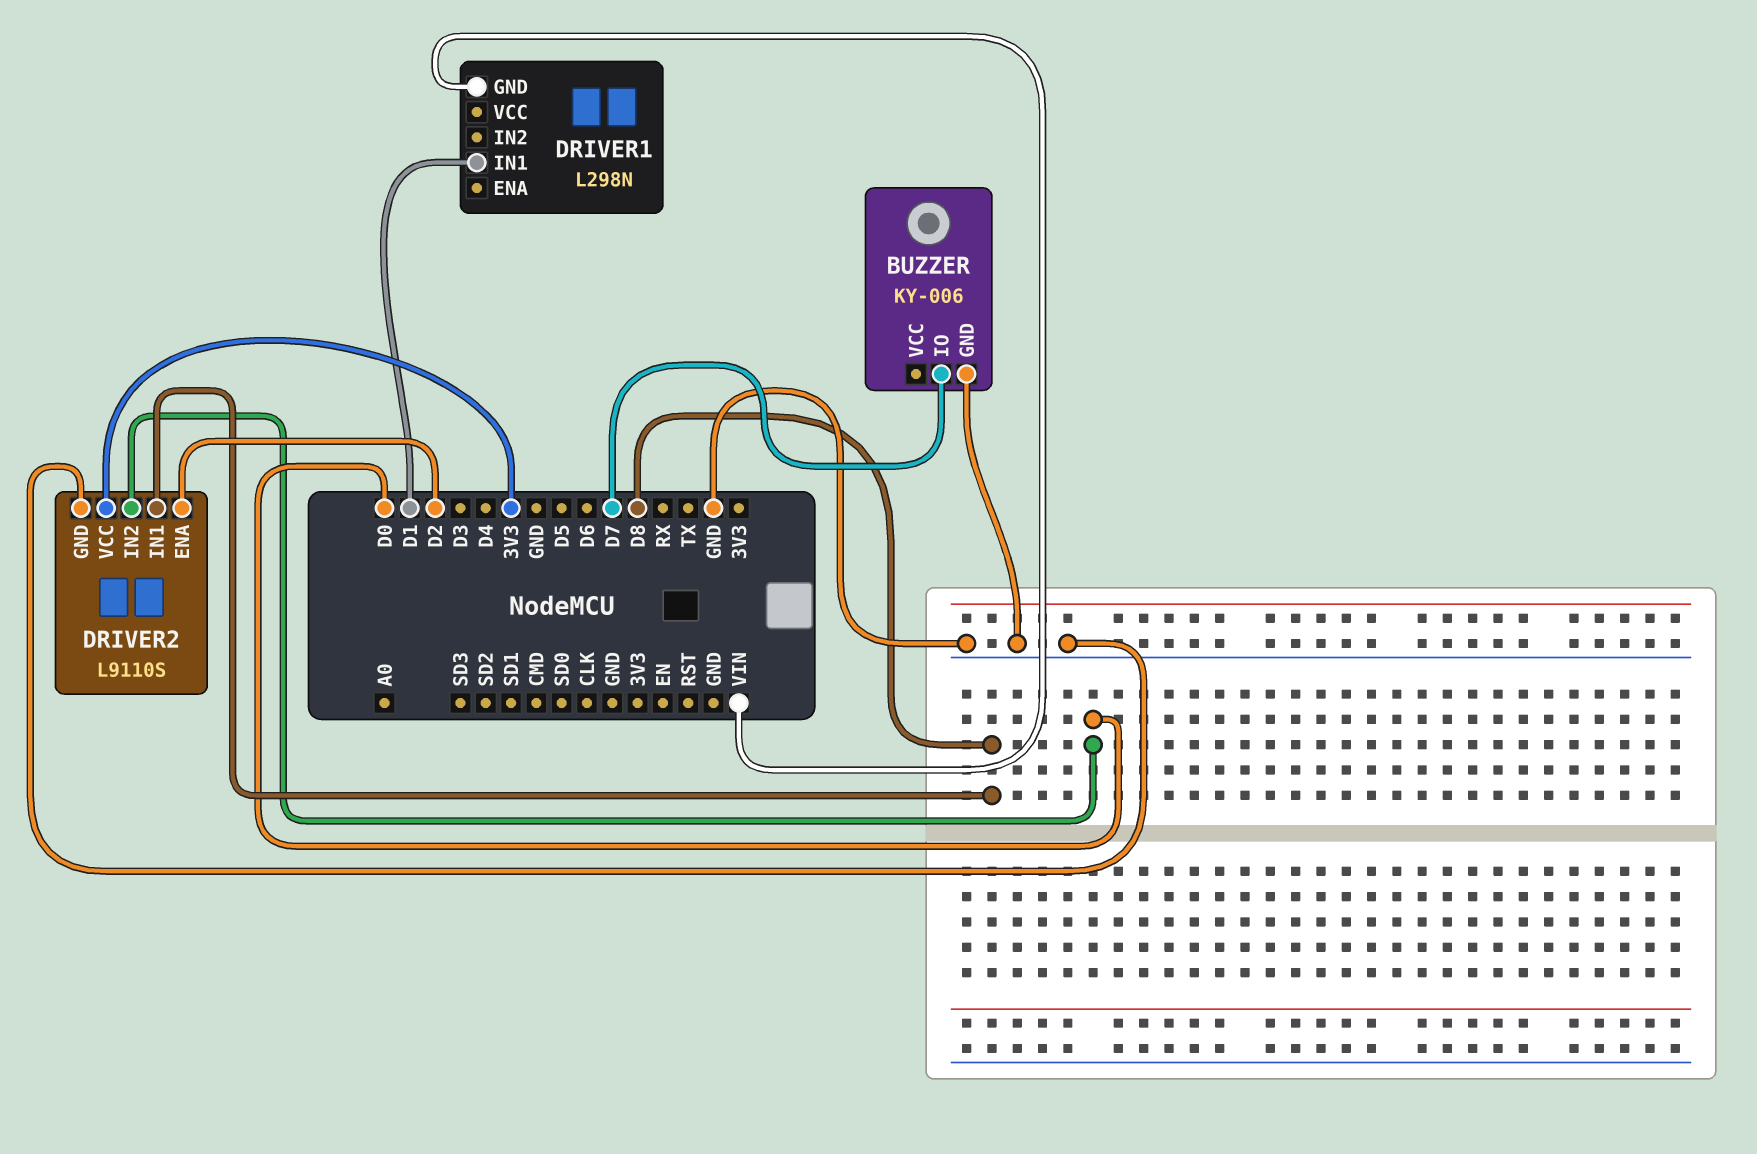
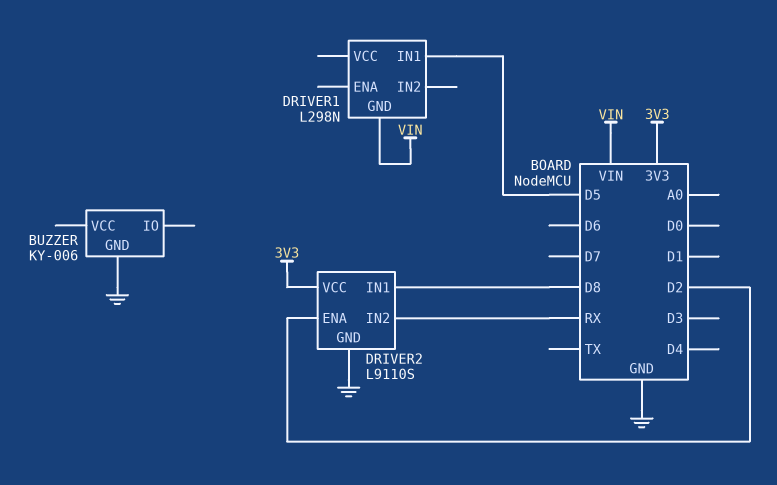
BUZZER pin IO: D7 -> none
DRIVER1 pin IN1: D1 -> D5
DRIVER2 pin IN2: D0 -> RX

